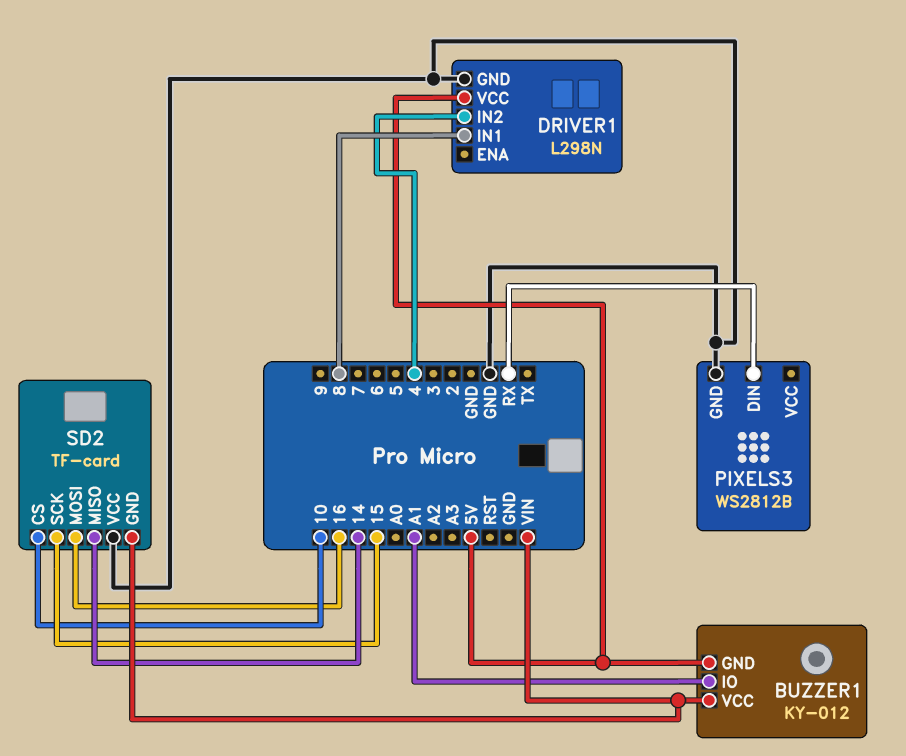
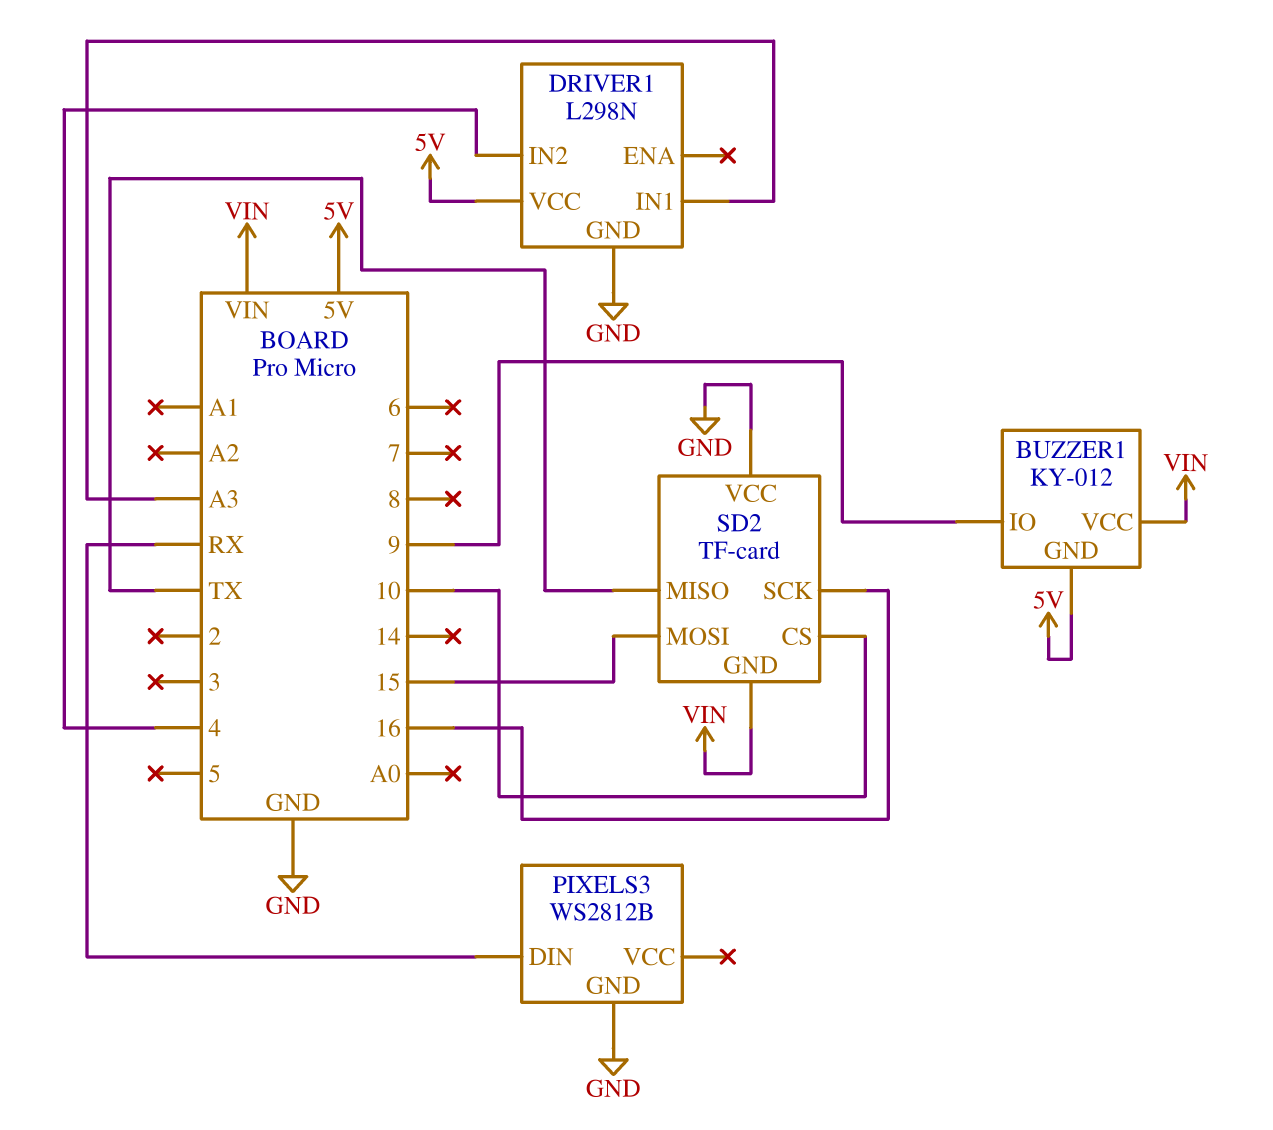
BUZZER1 pin IO: A1 -> 9
DRIVER1 pin IN1: 8 -> A3
SD2 pin MISO: 14 -> TX
SD2 pin MOSI: 16 -> 15
SD2 pin SCK: 15 -> 16

